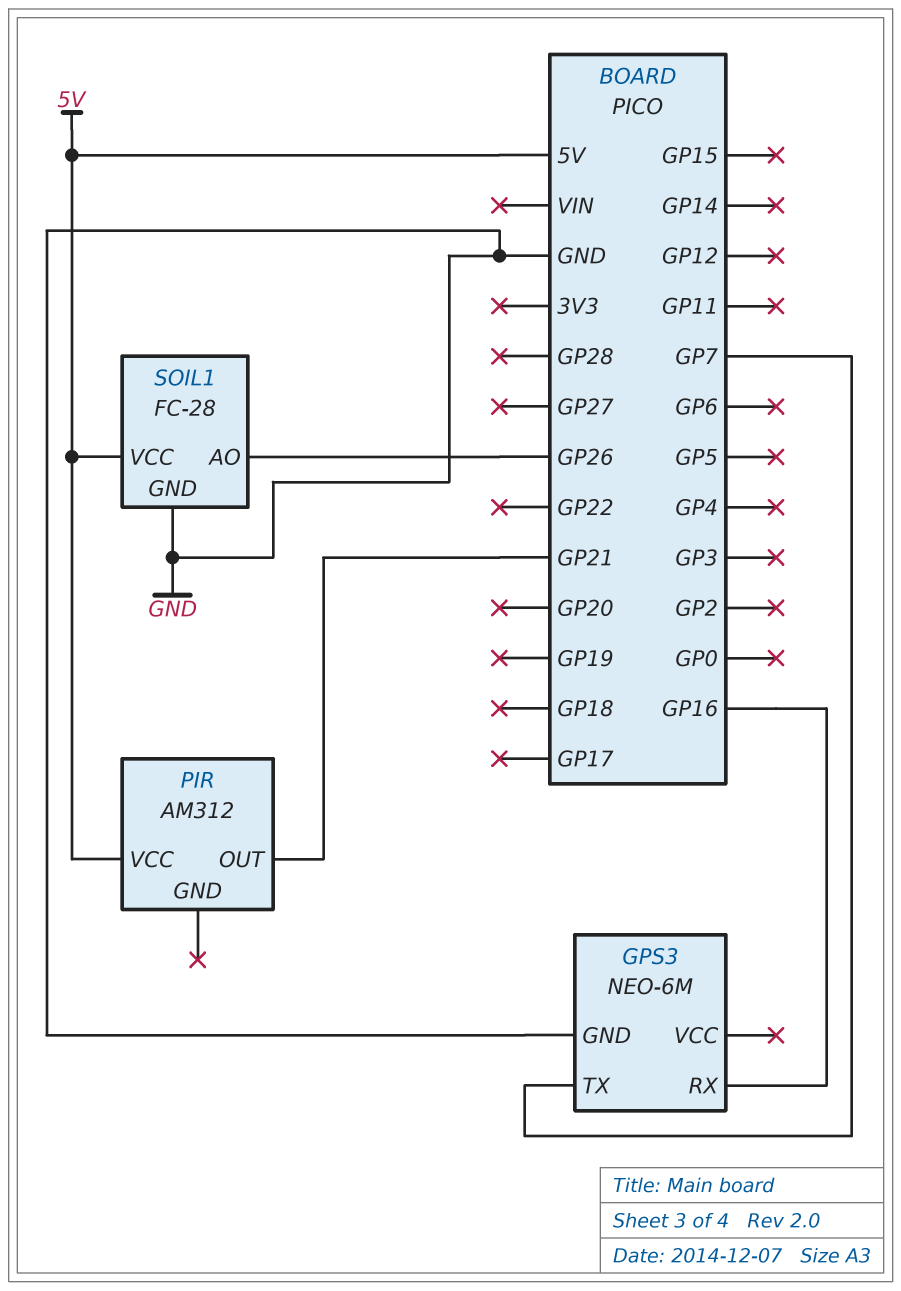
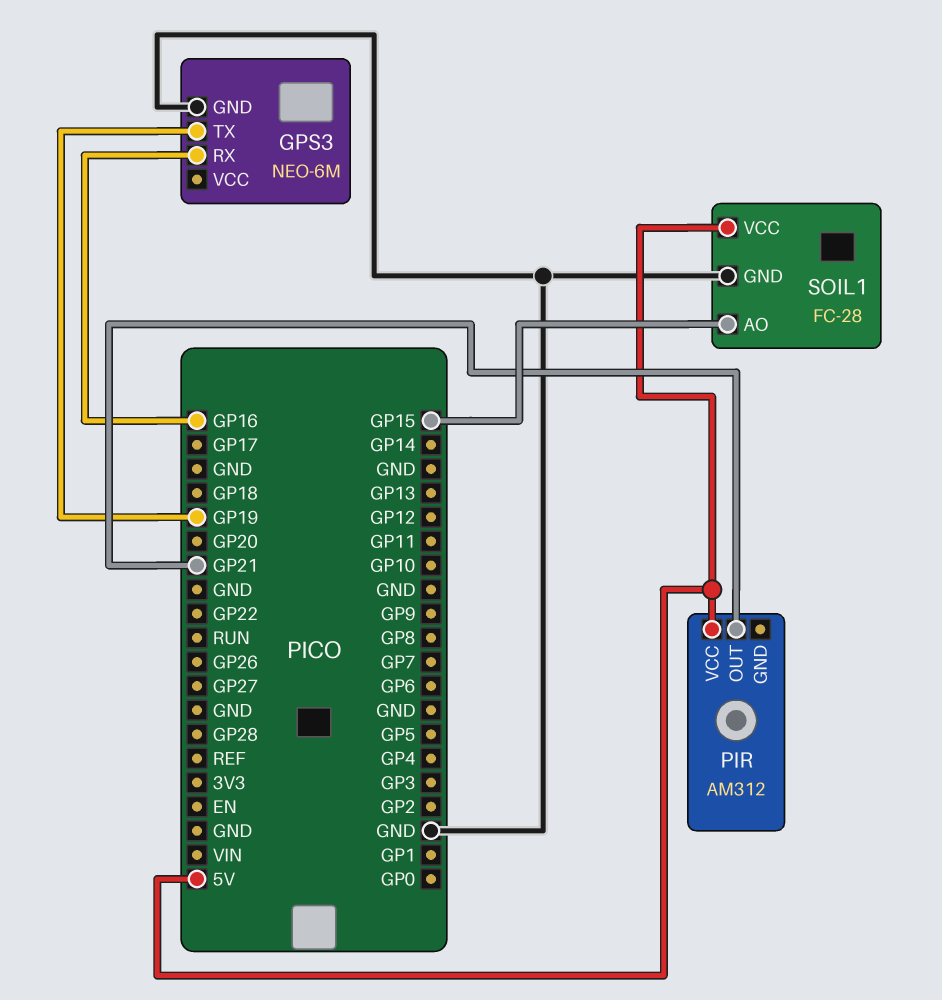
GPS3 pin TX: GP7 -> GP19
SOIL1 pin AO: GP26 -> GP15

